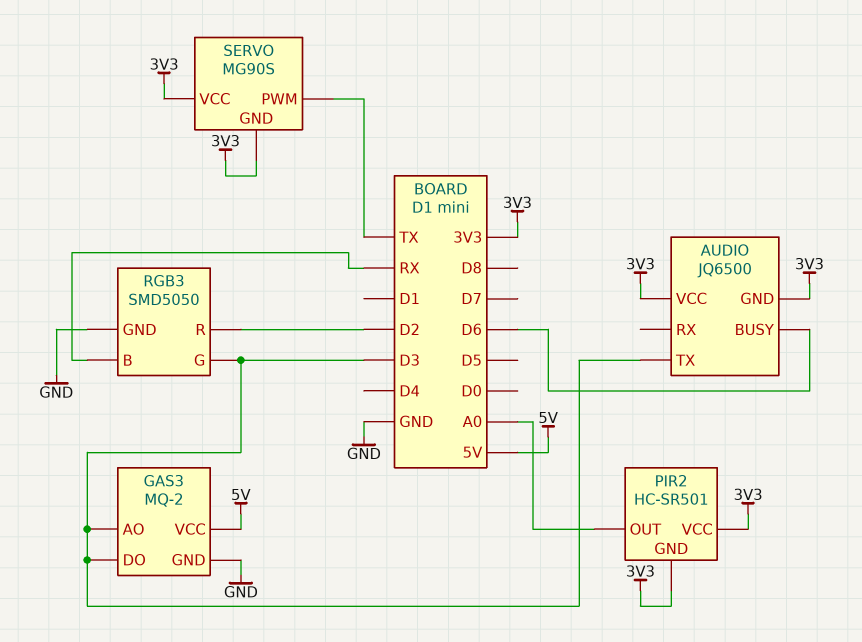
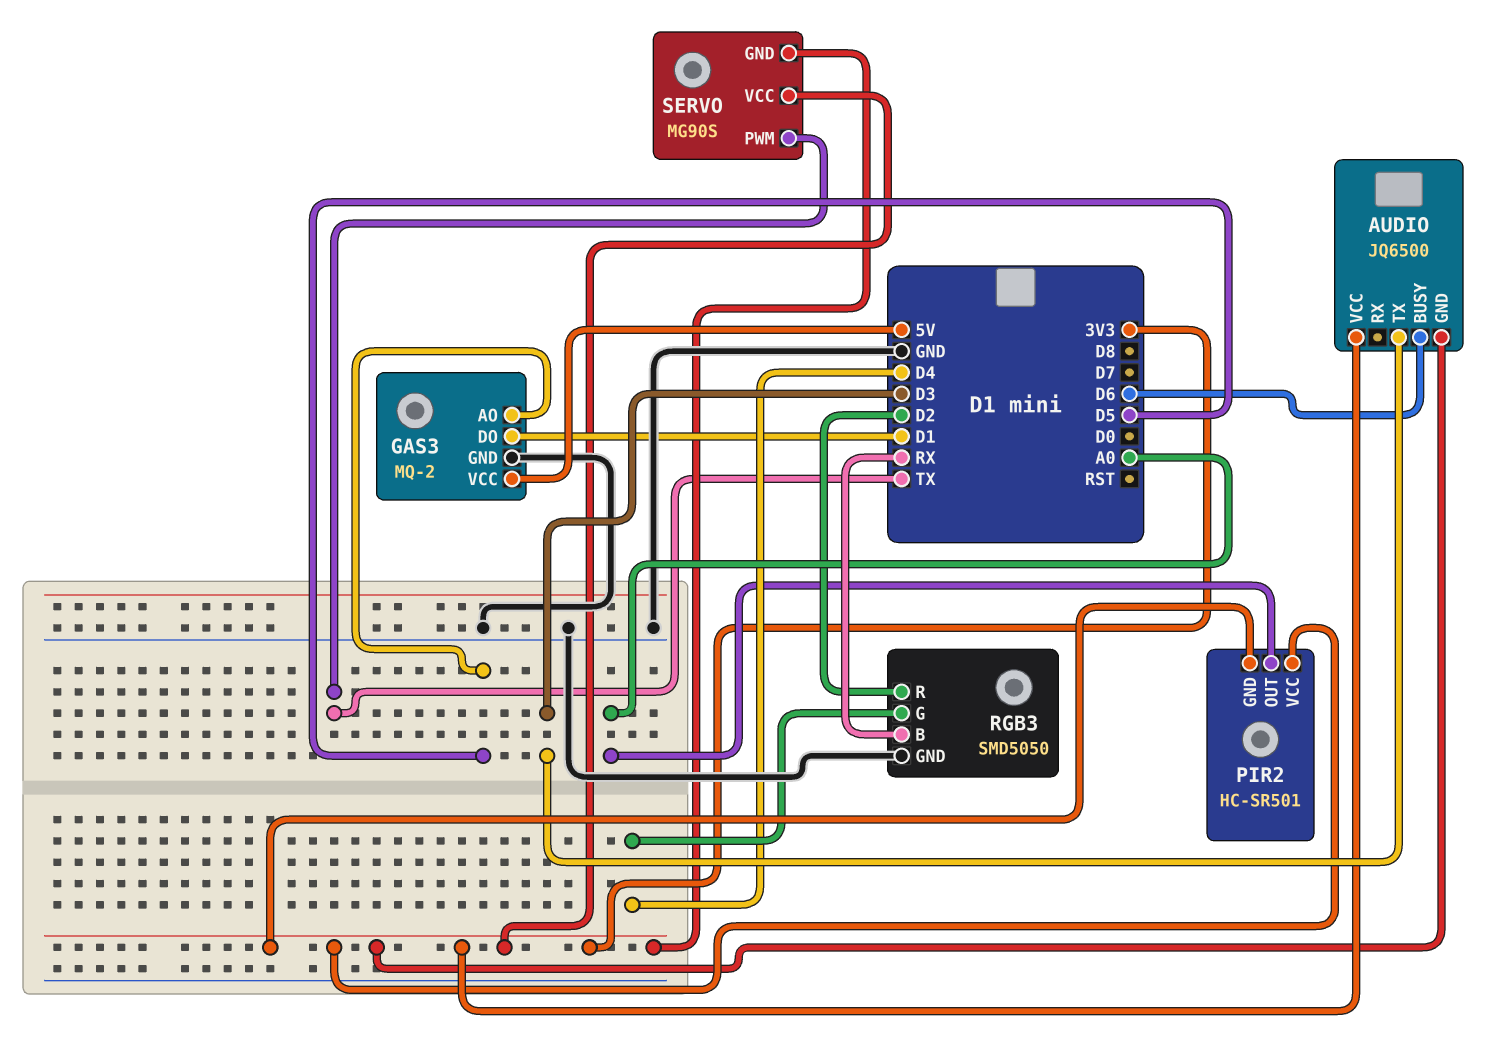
GAS3 pin AO: D3 -> D5
GAS3 pin DO: D3 -> D1
RGB3 pin G: D3 -> D4

